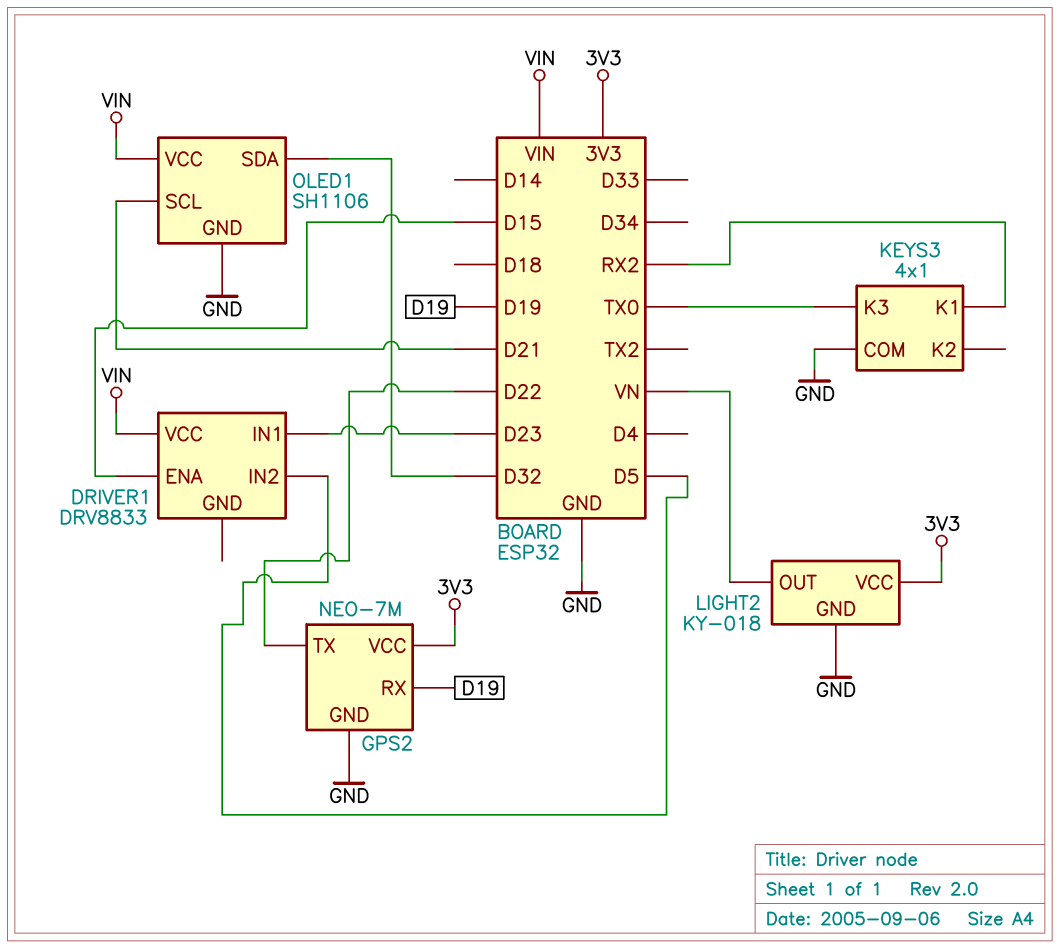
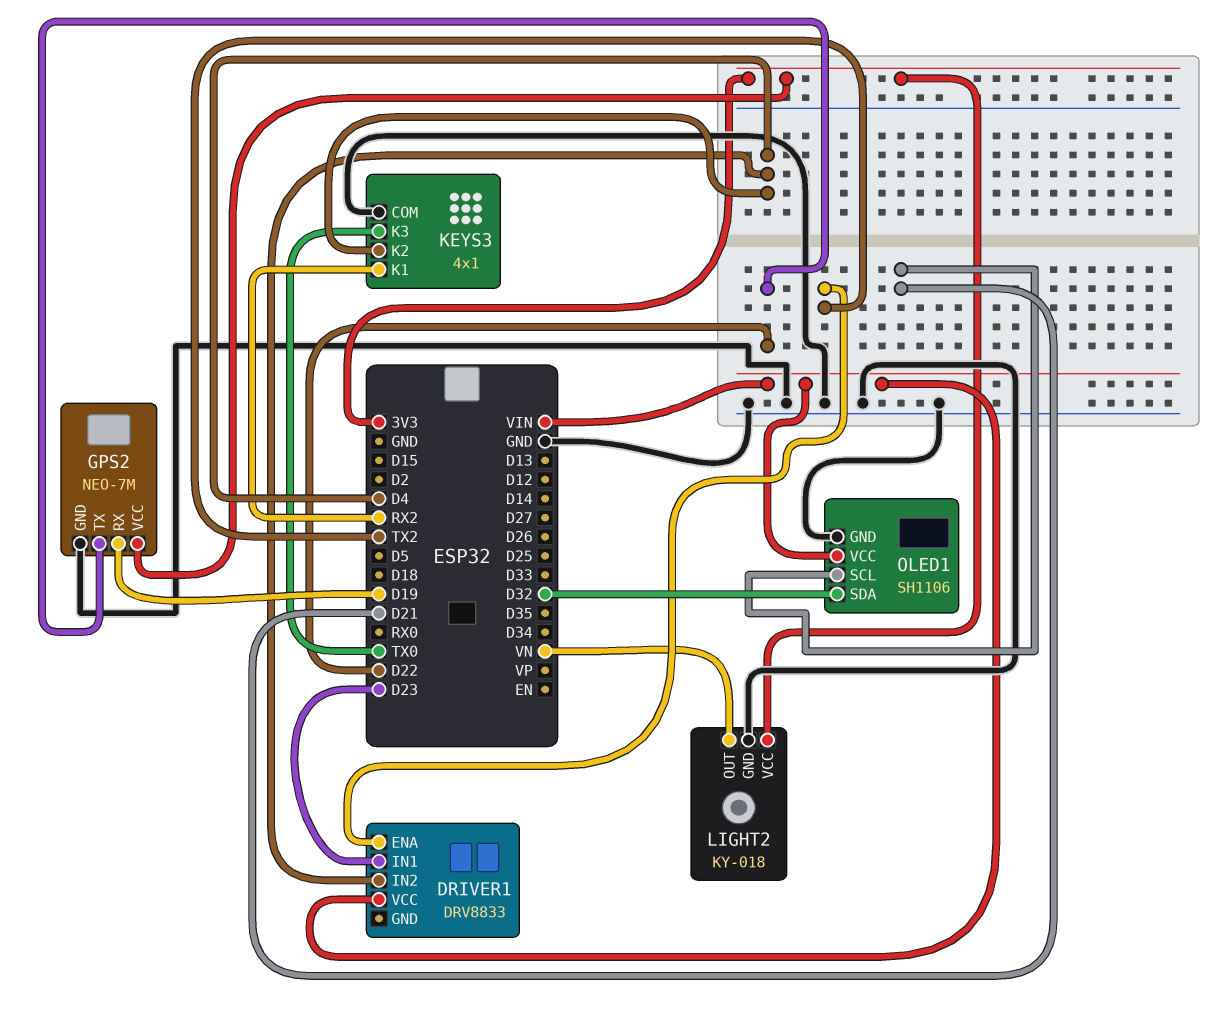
DRIVER1 pin ENA: D15 -> TX2
DRIVER1 pin IN2: D5 -> D4
KEYS3 pin K2: none -> D4

